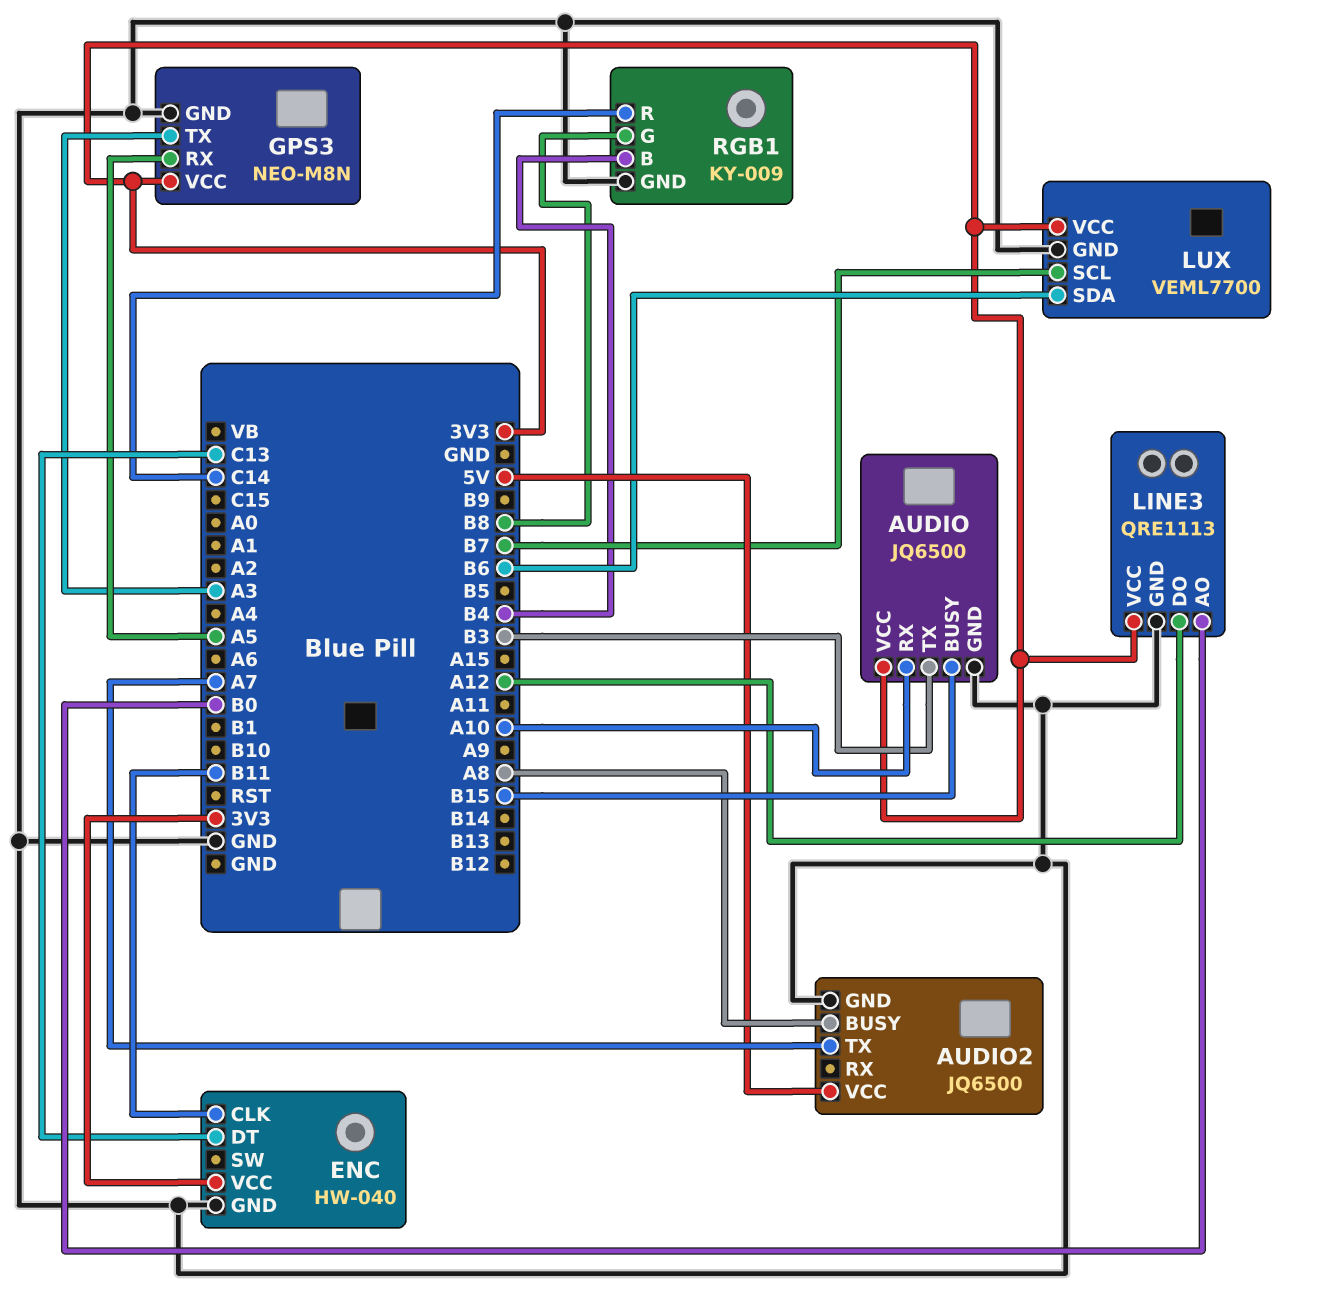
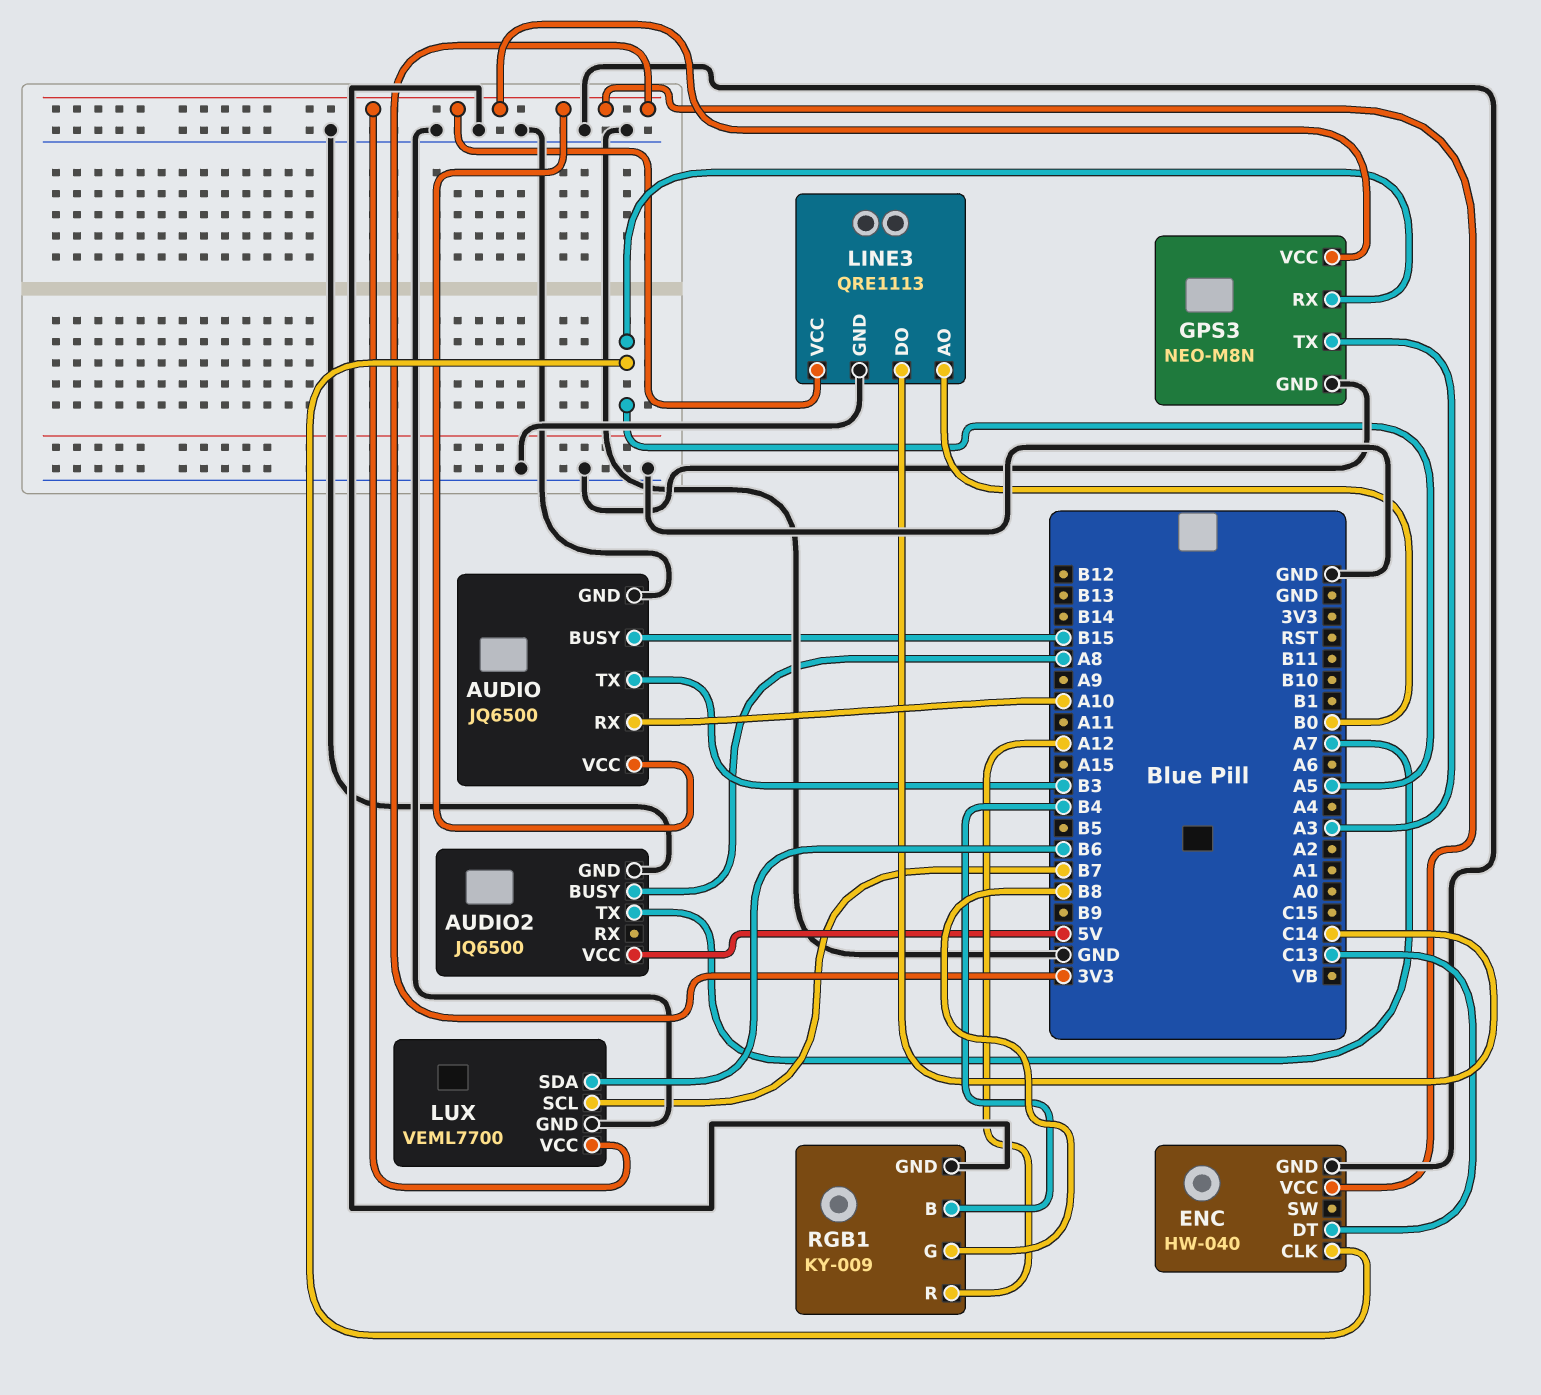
ENC pin CLK: B11 -> A5
LINE3 pin DO: A12 -> C14
RGB1 pin R: C14 -> A12

